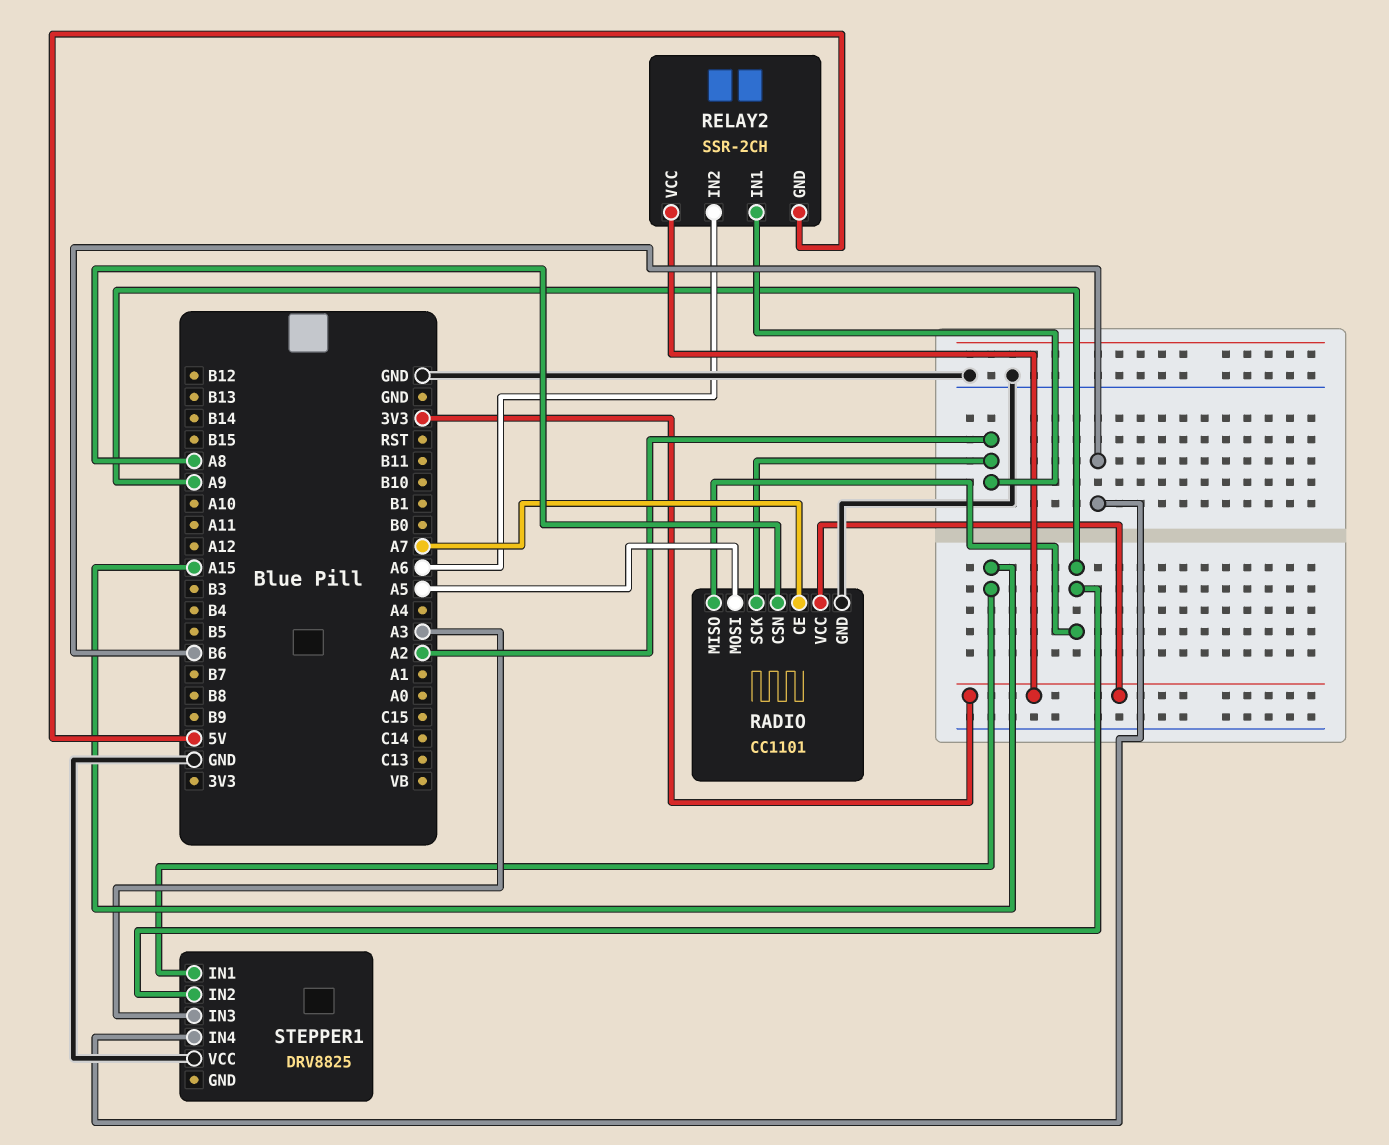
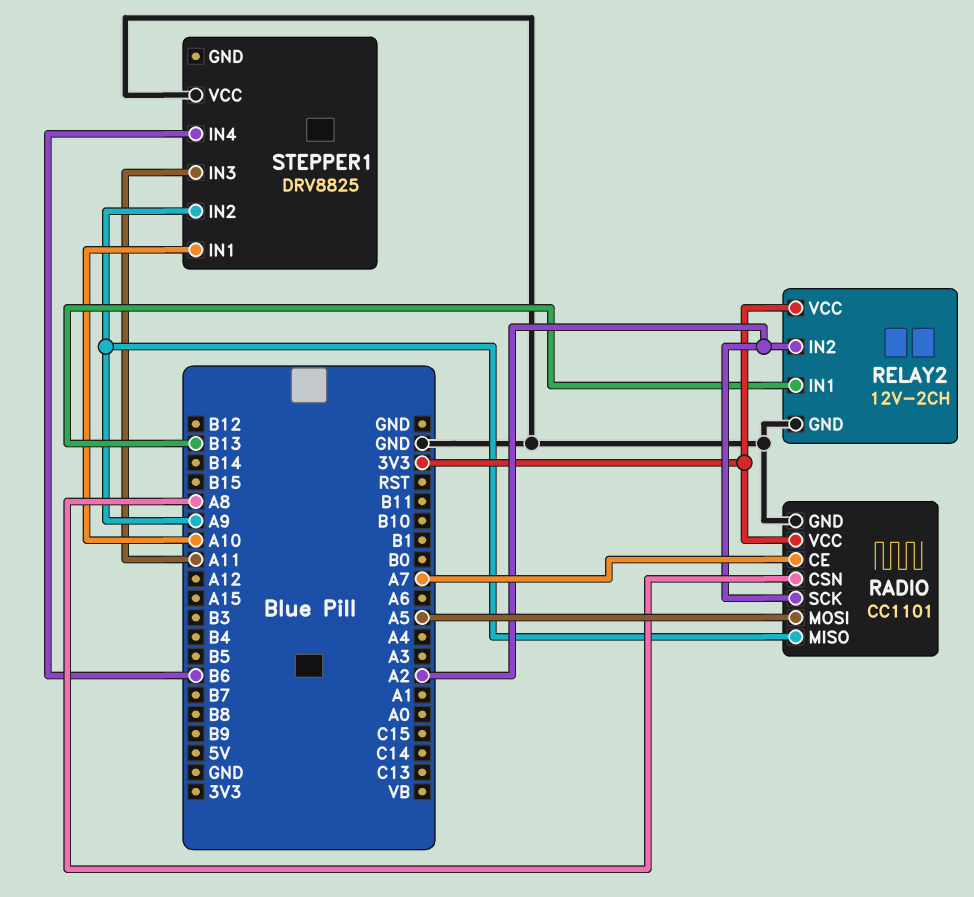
RELAY2: SSR-2CH -> 12V-2CH
RELAY2 pin GND: 5V -> GND
RELAY2 pin IN1: A2 -> B13
RELAY2 pin IN2: A6 -> A2
STEPPER1 pin IN1: A15 -> A10
STEPPER1 pin IN3: A3 -> A11

